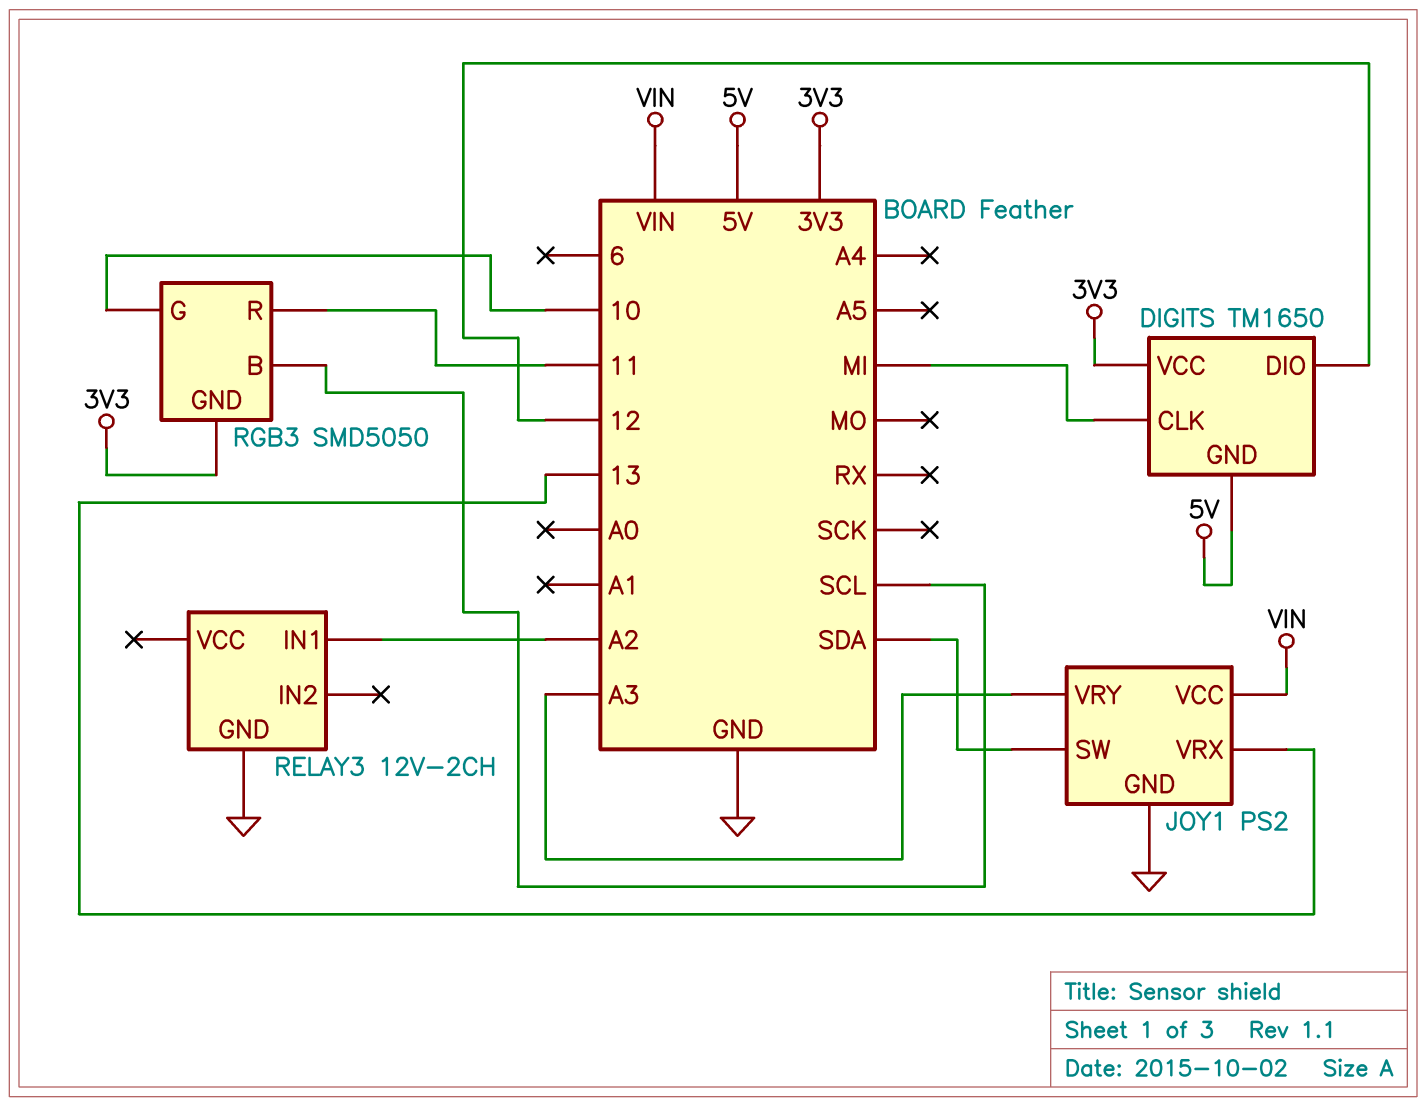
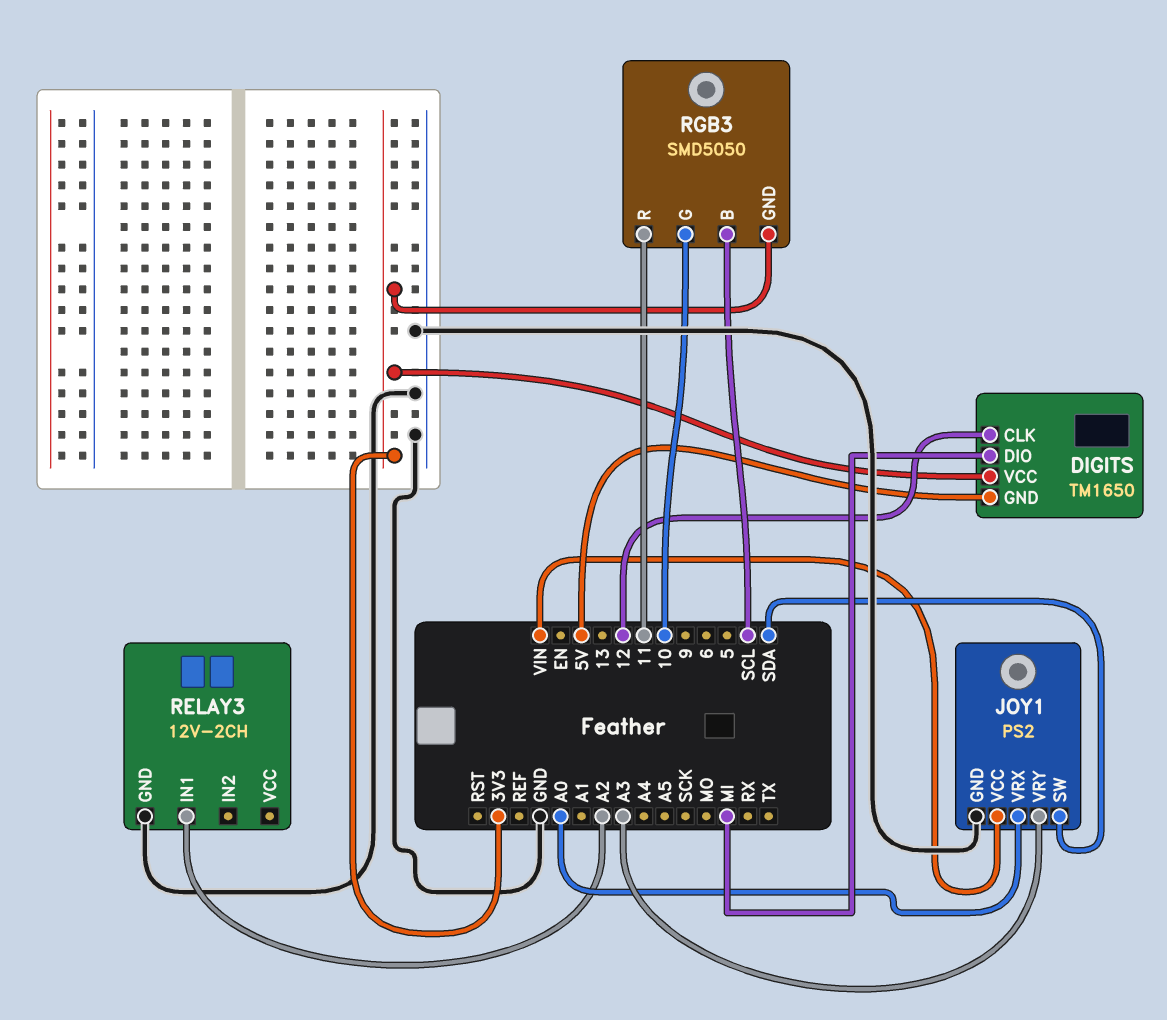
DIGITS pin CLK: MI -> 12
DIGITS pin DIO: 12 -> MI
JOY1 pin VRX: 13 -> A0

